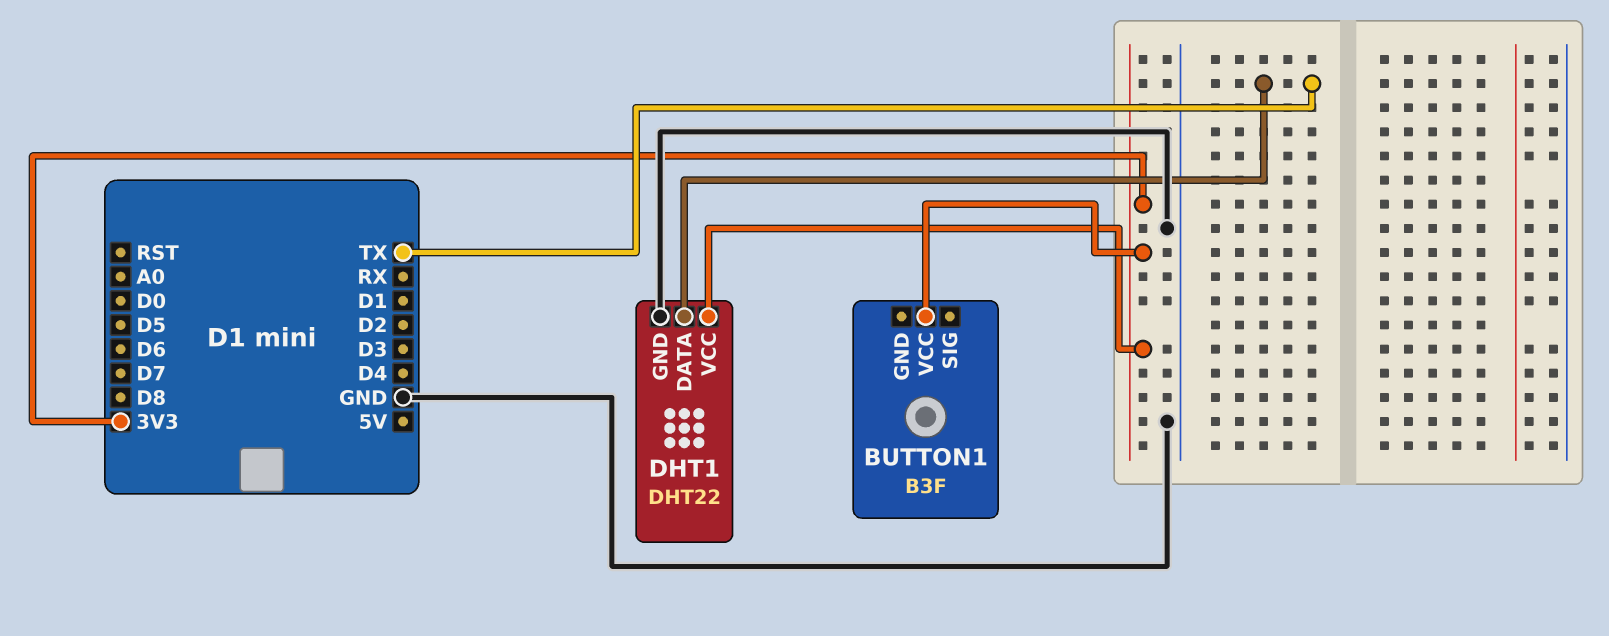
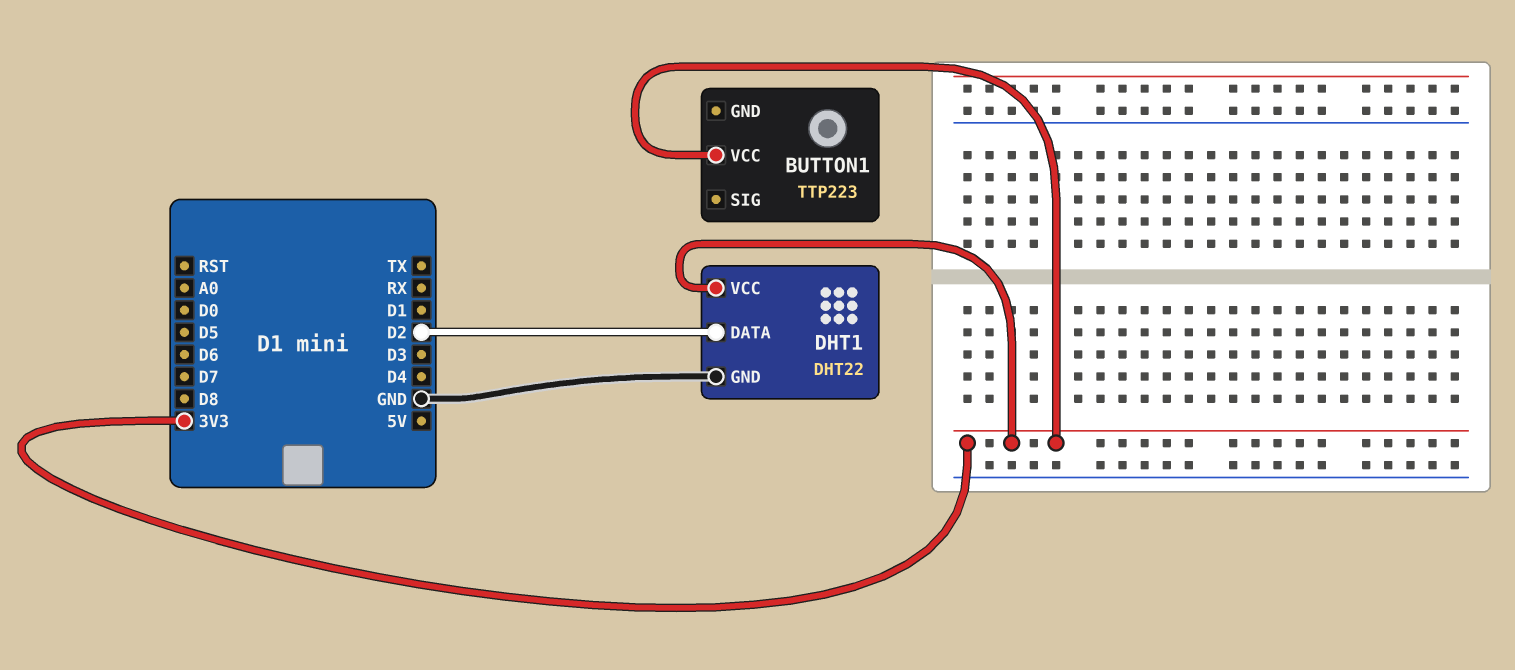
BUTTON1: B3F -> TTP223
DHT1 pin DATA: TX -> D2

